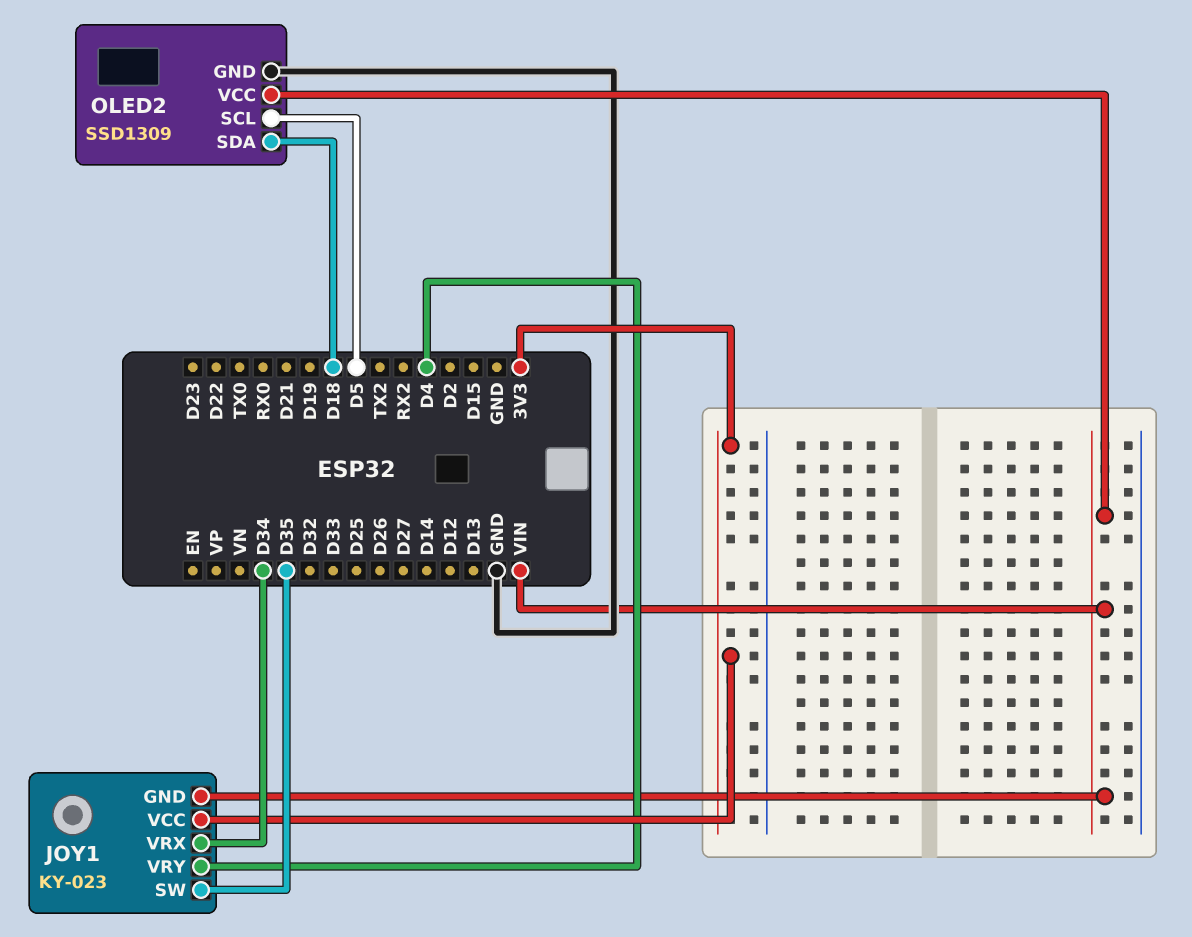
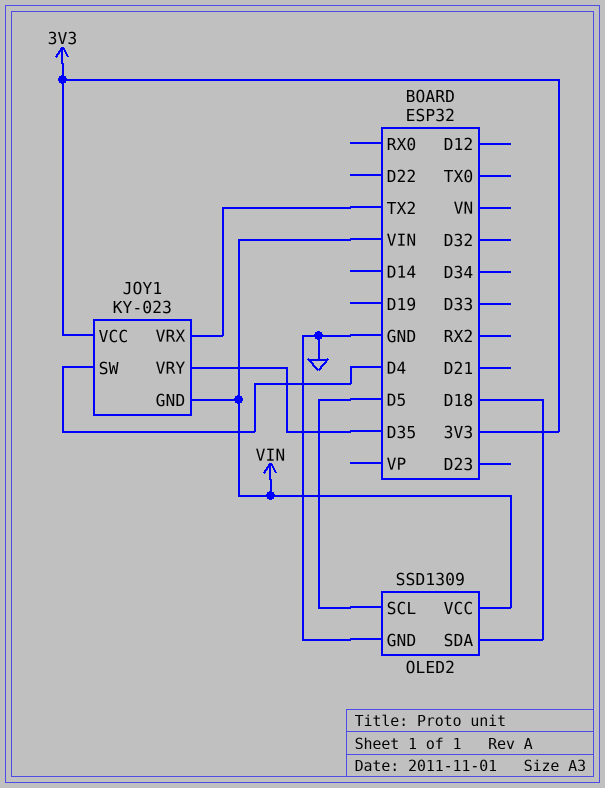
JOY1 pin SW: D35 -> D4
JOY1 pin VRX: D34 -> TX2
JOY1 pin VRY: D4 -> D35

